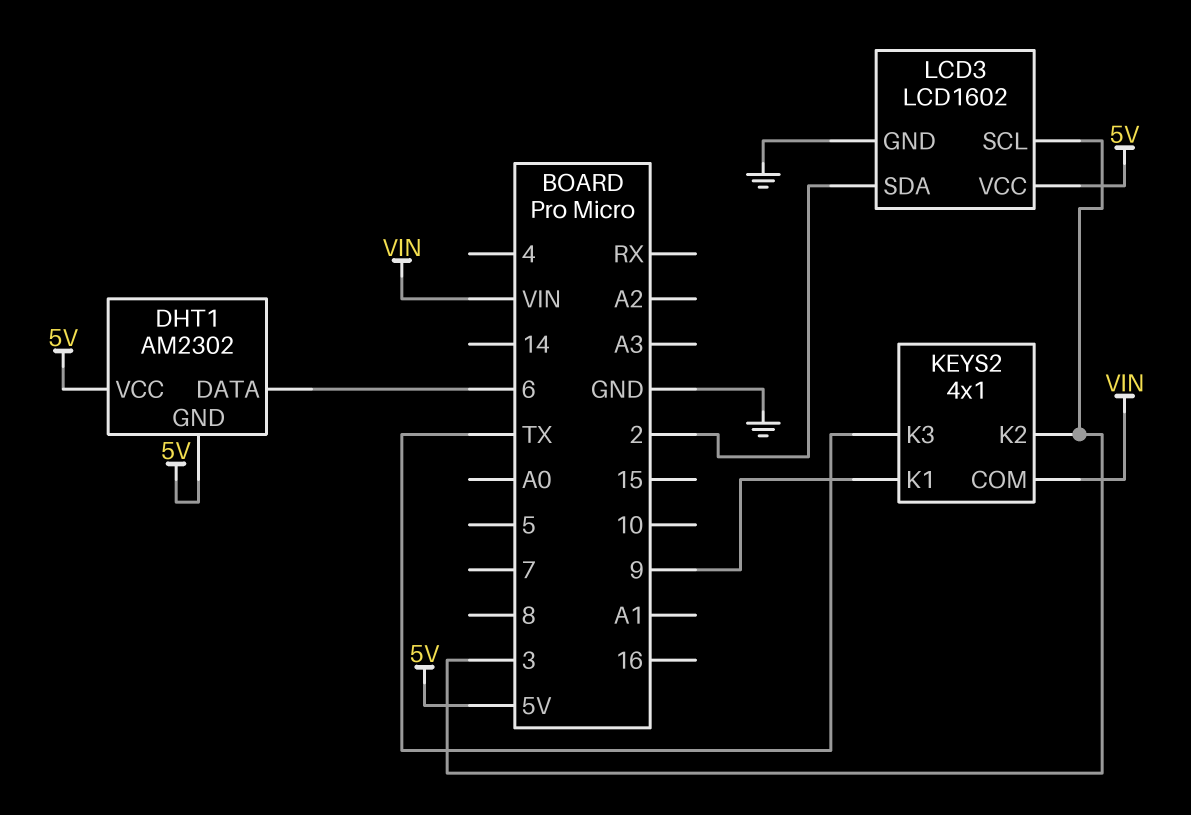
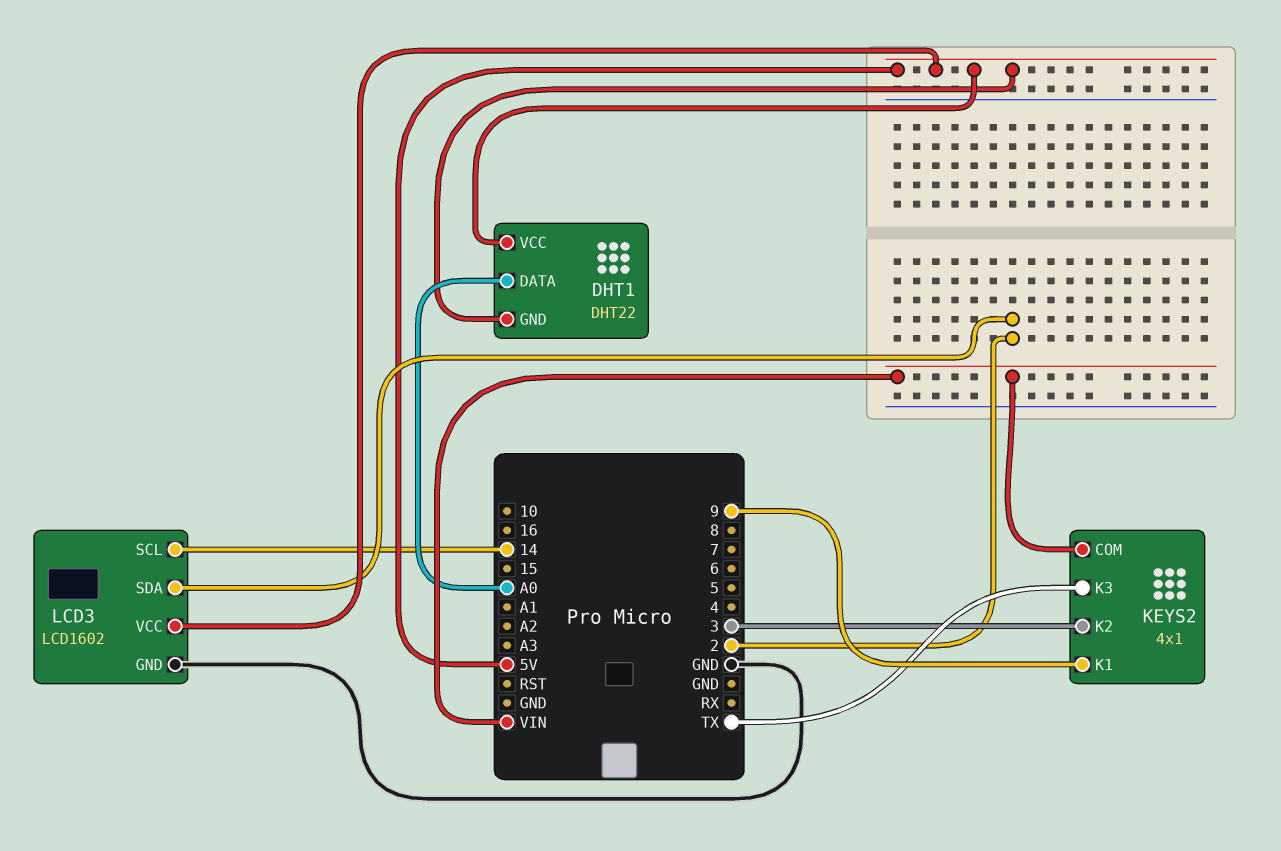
DHT1: AM2302 -> DHT22
DHT1 pin DATA: 6 -> A0
LCD3 pin SCL: 3 -> 14

